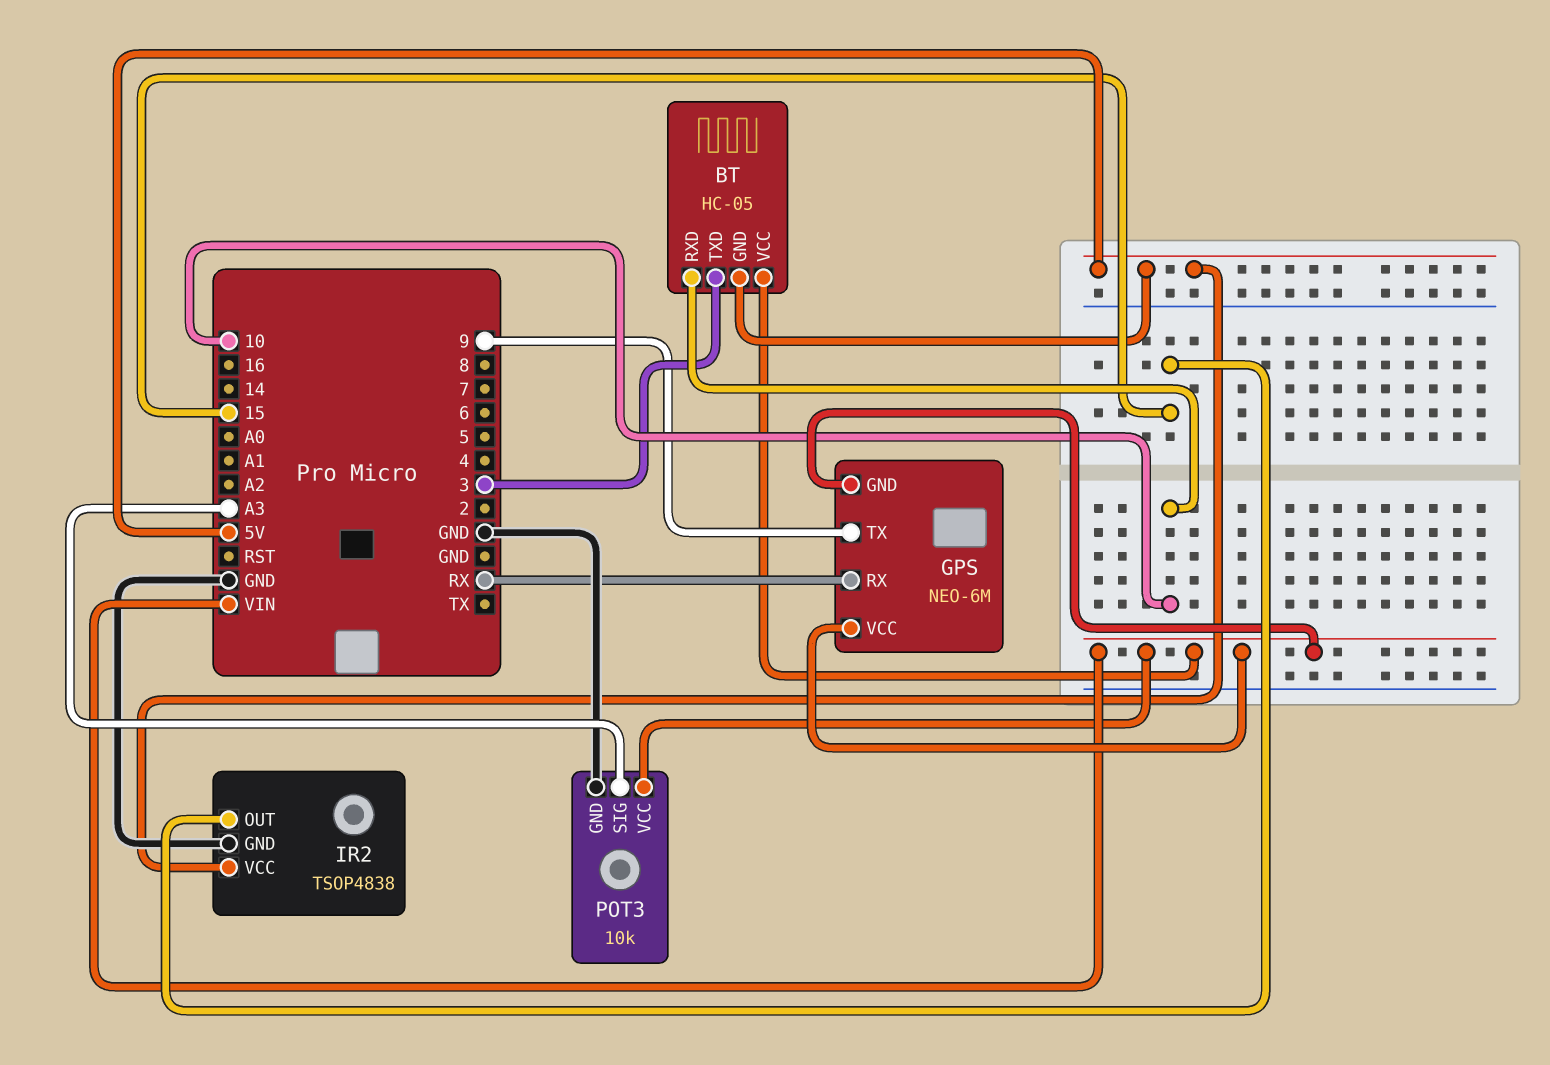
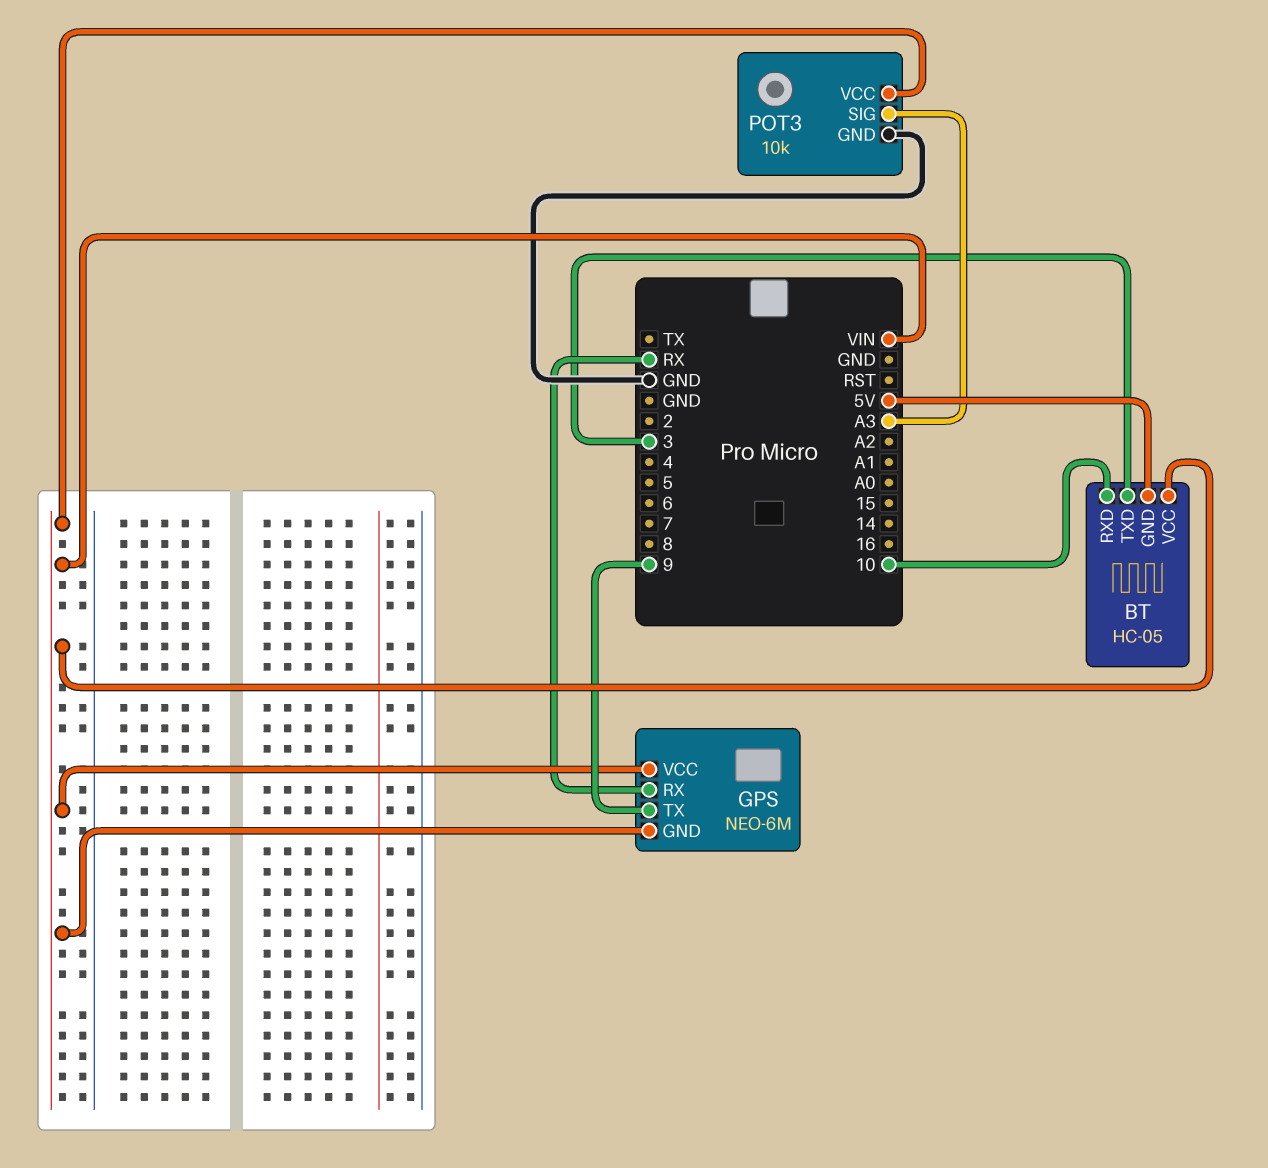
IR2: TSOP4838 -> none
IR2 pin GND: GND -> none
IR2 pin OUT: 15 -> none
IR2 pin VCC: 5V -> none

